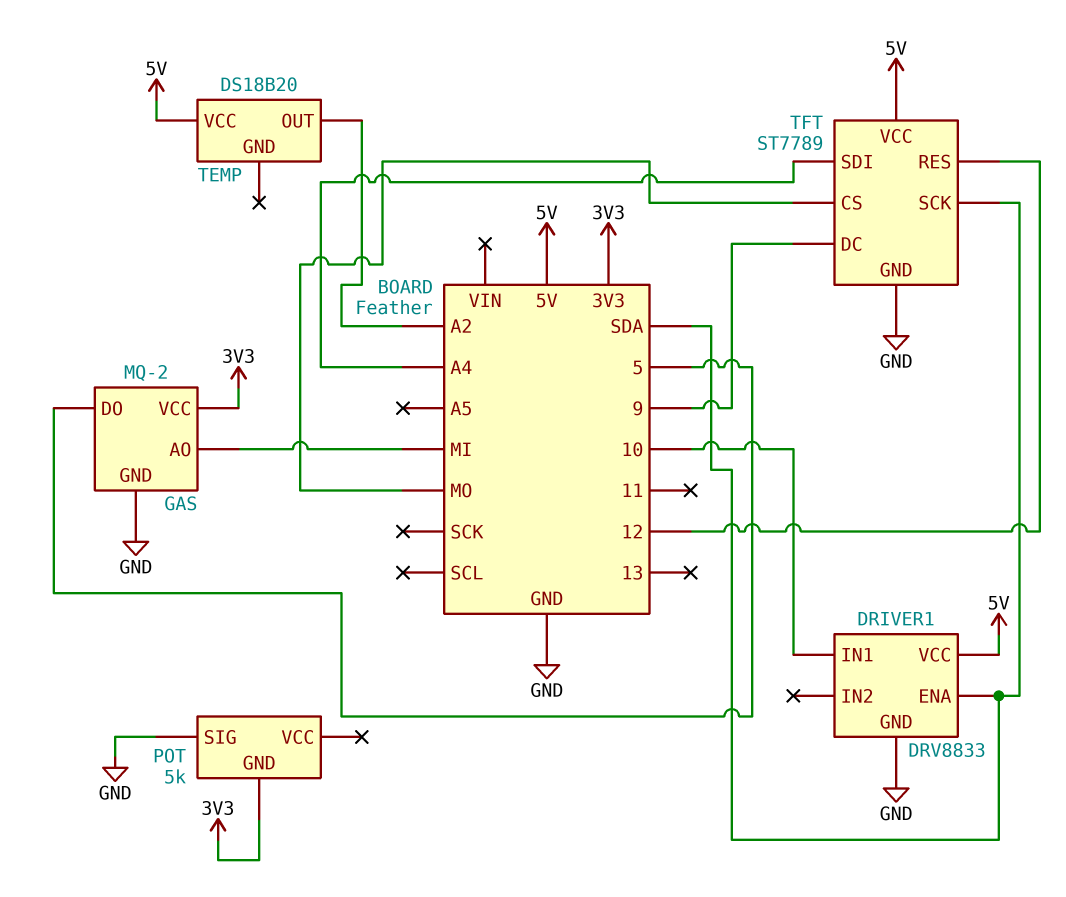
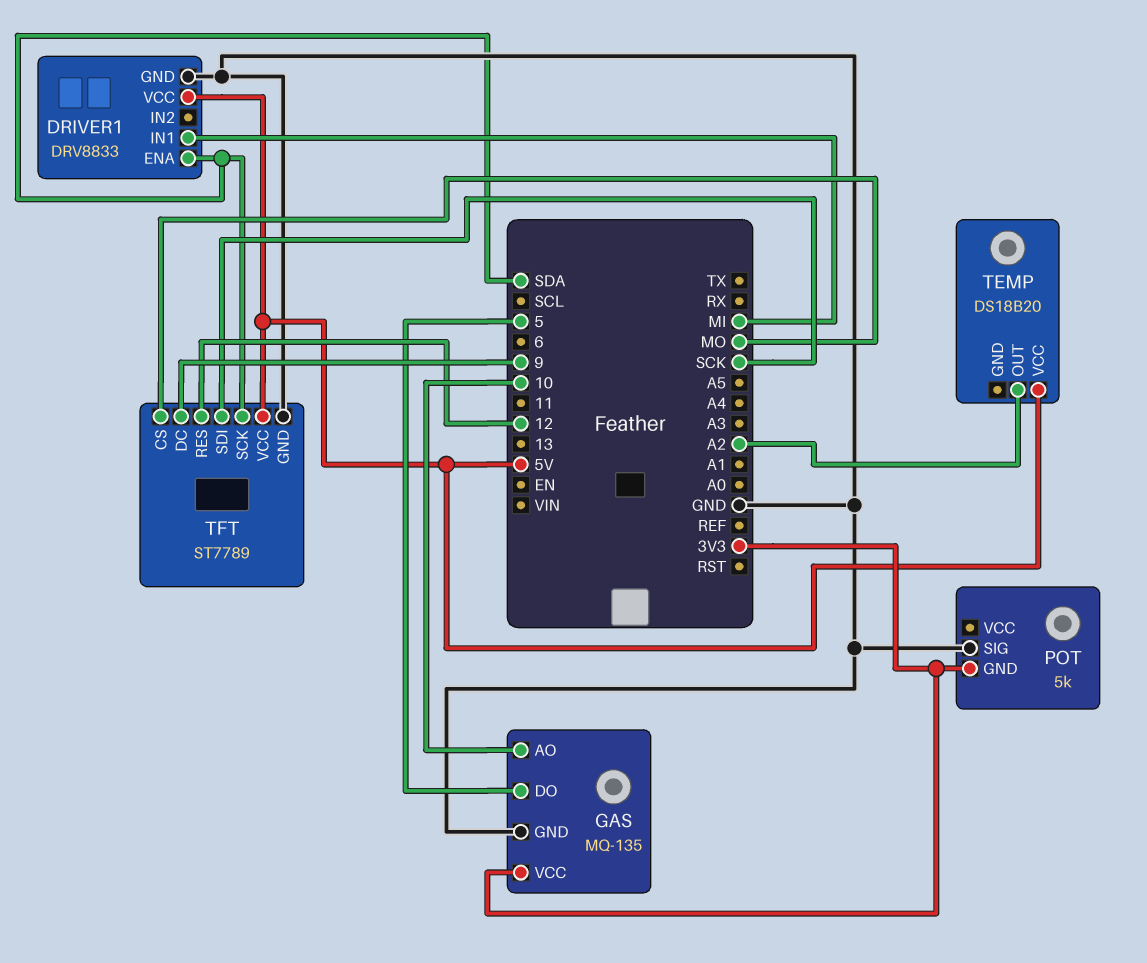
DRIVER1 pin IN1: 10 -> MI
GAS: MQ-2 -> MQ-135
GAS pin AO: MI -> 10
TFT pin SDI: A4 -> SCK

